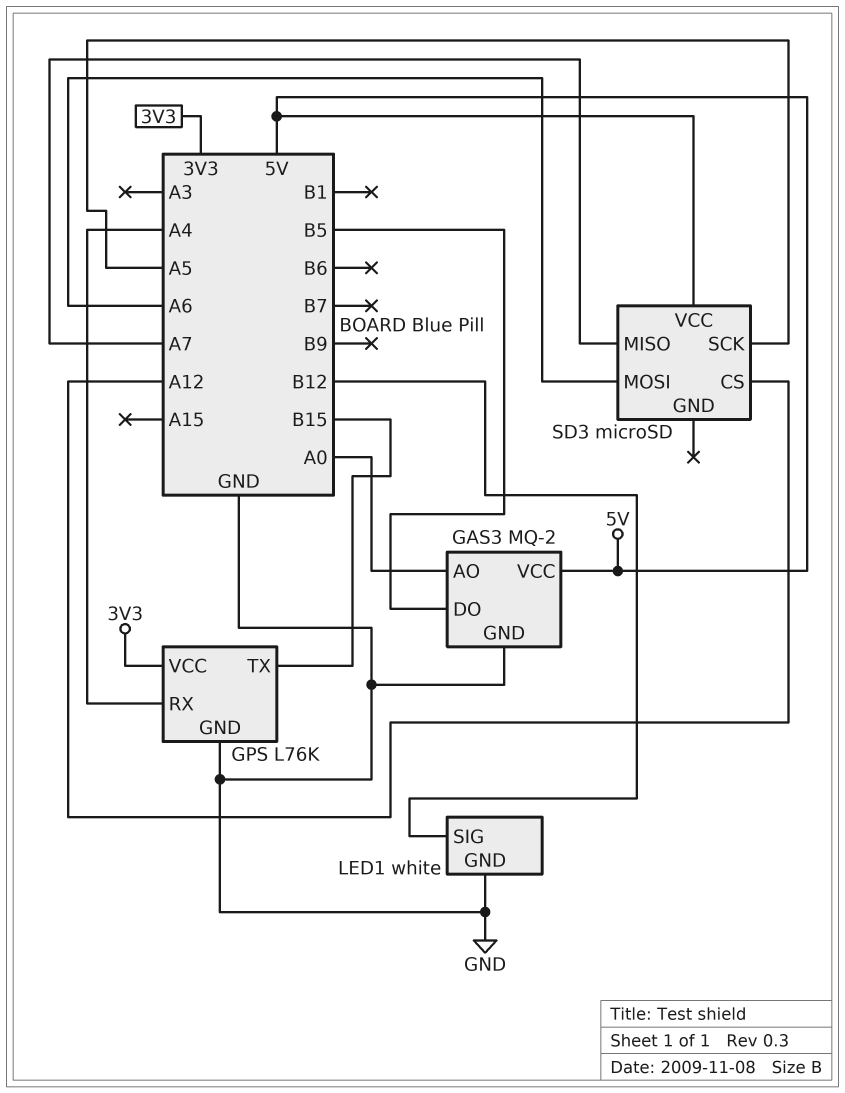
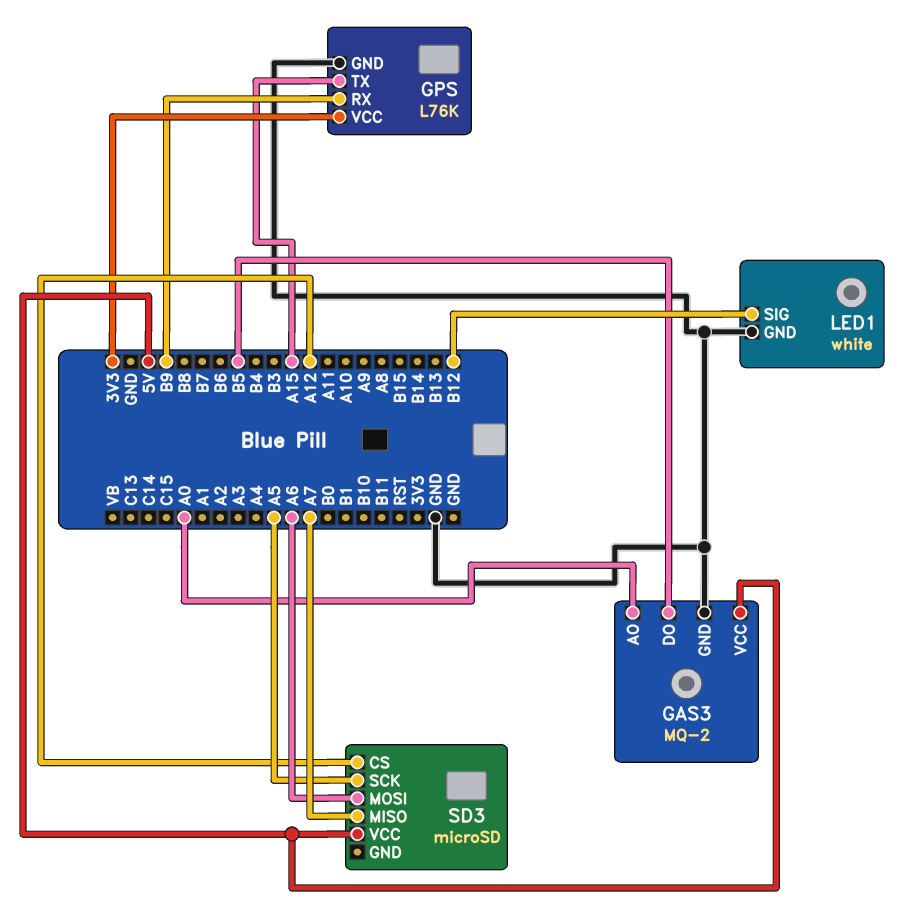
GPS pin RX: A4 -> B9
GPS pin TX: B15 -> A15

